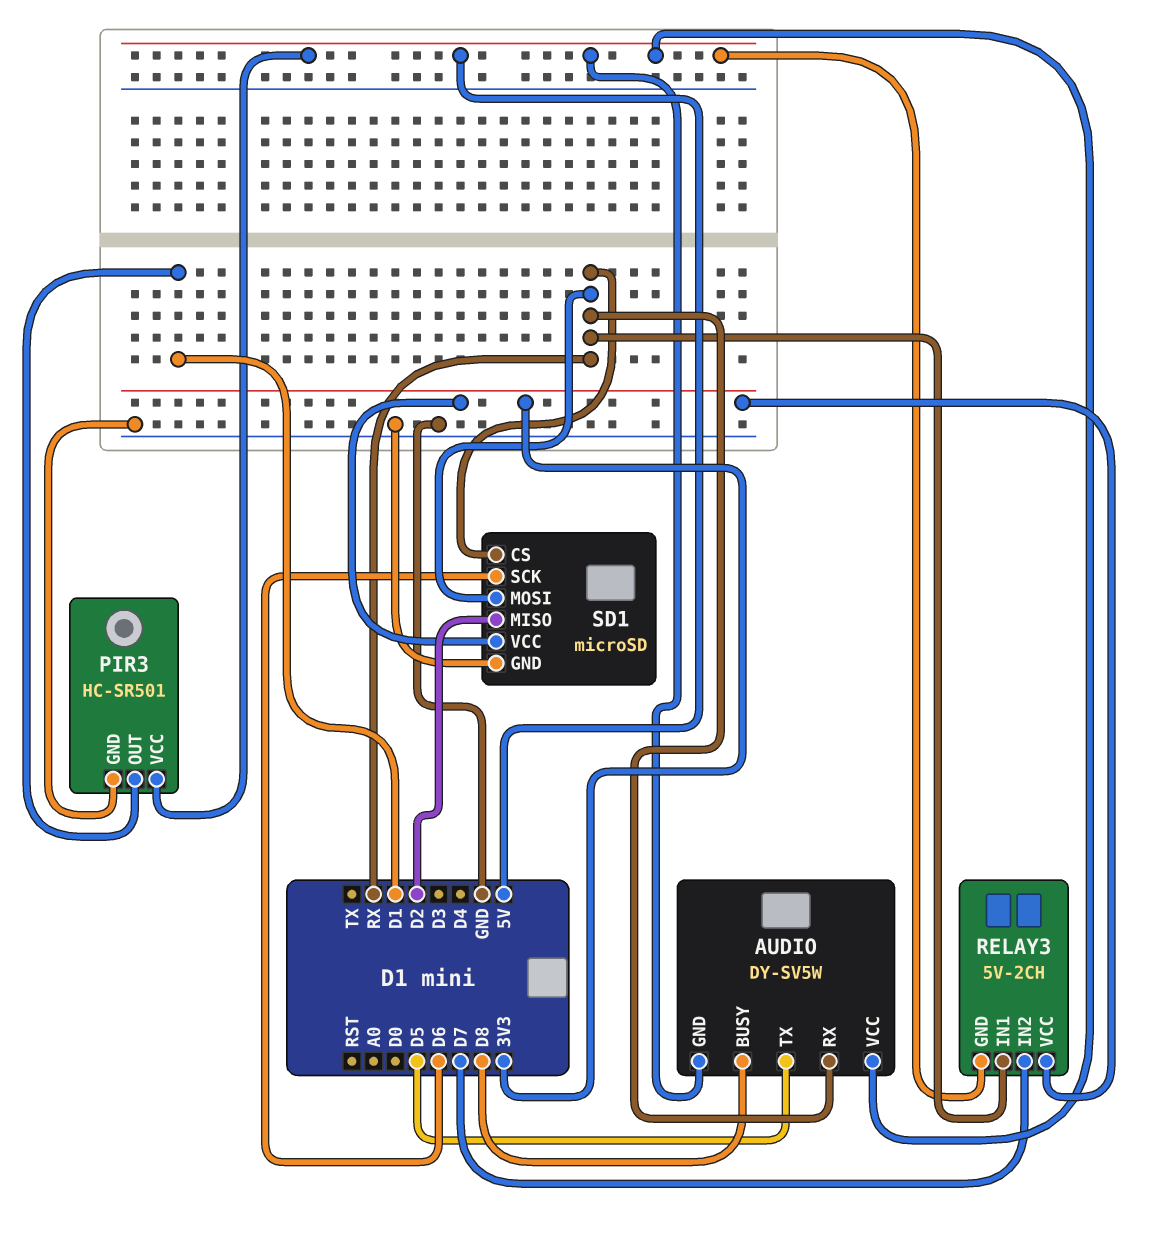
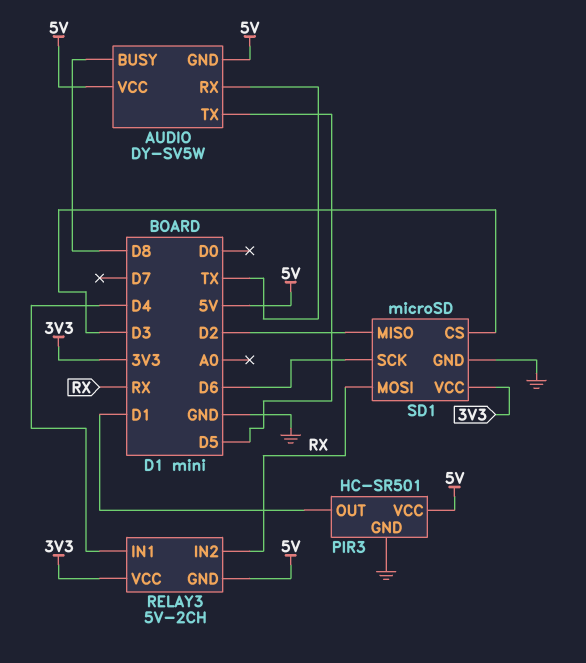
AUDIO pin RX: RX -> TX
RELAY3 pin IN1: RX -> D4
RELAY3 pin IN2: D7 -> RX
SD1 pin CS: RX -> D3

